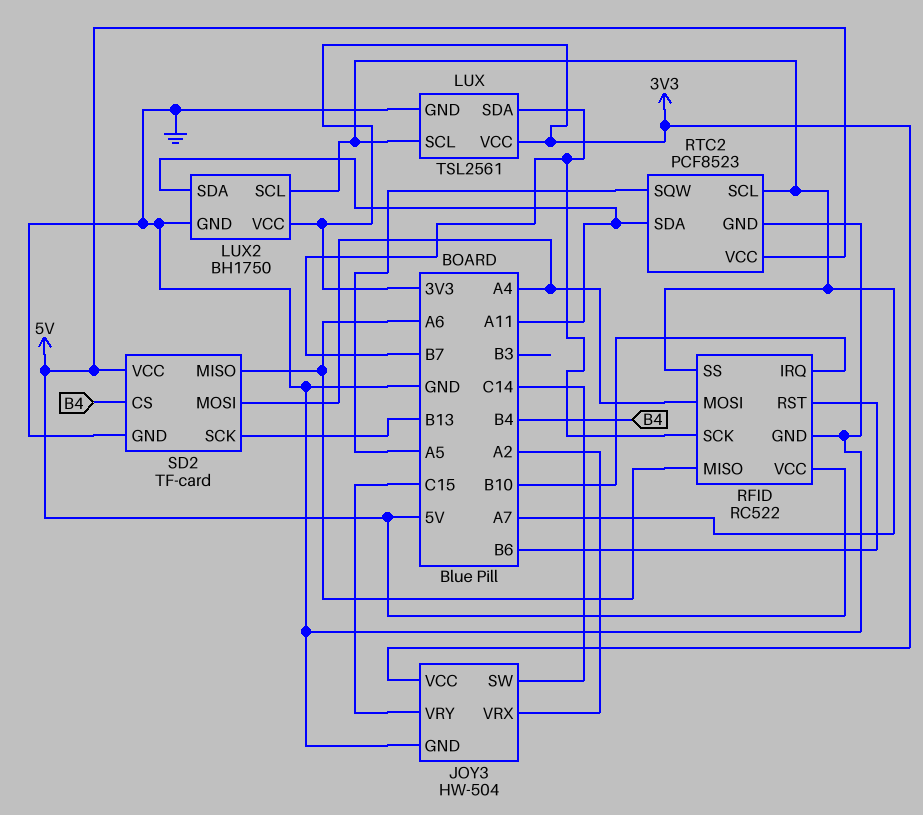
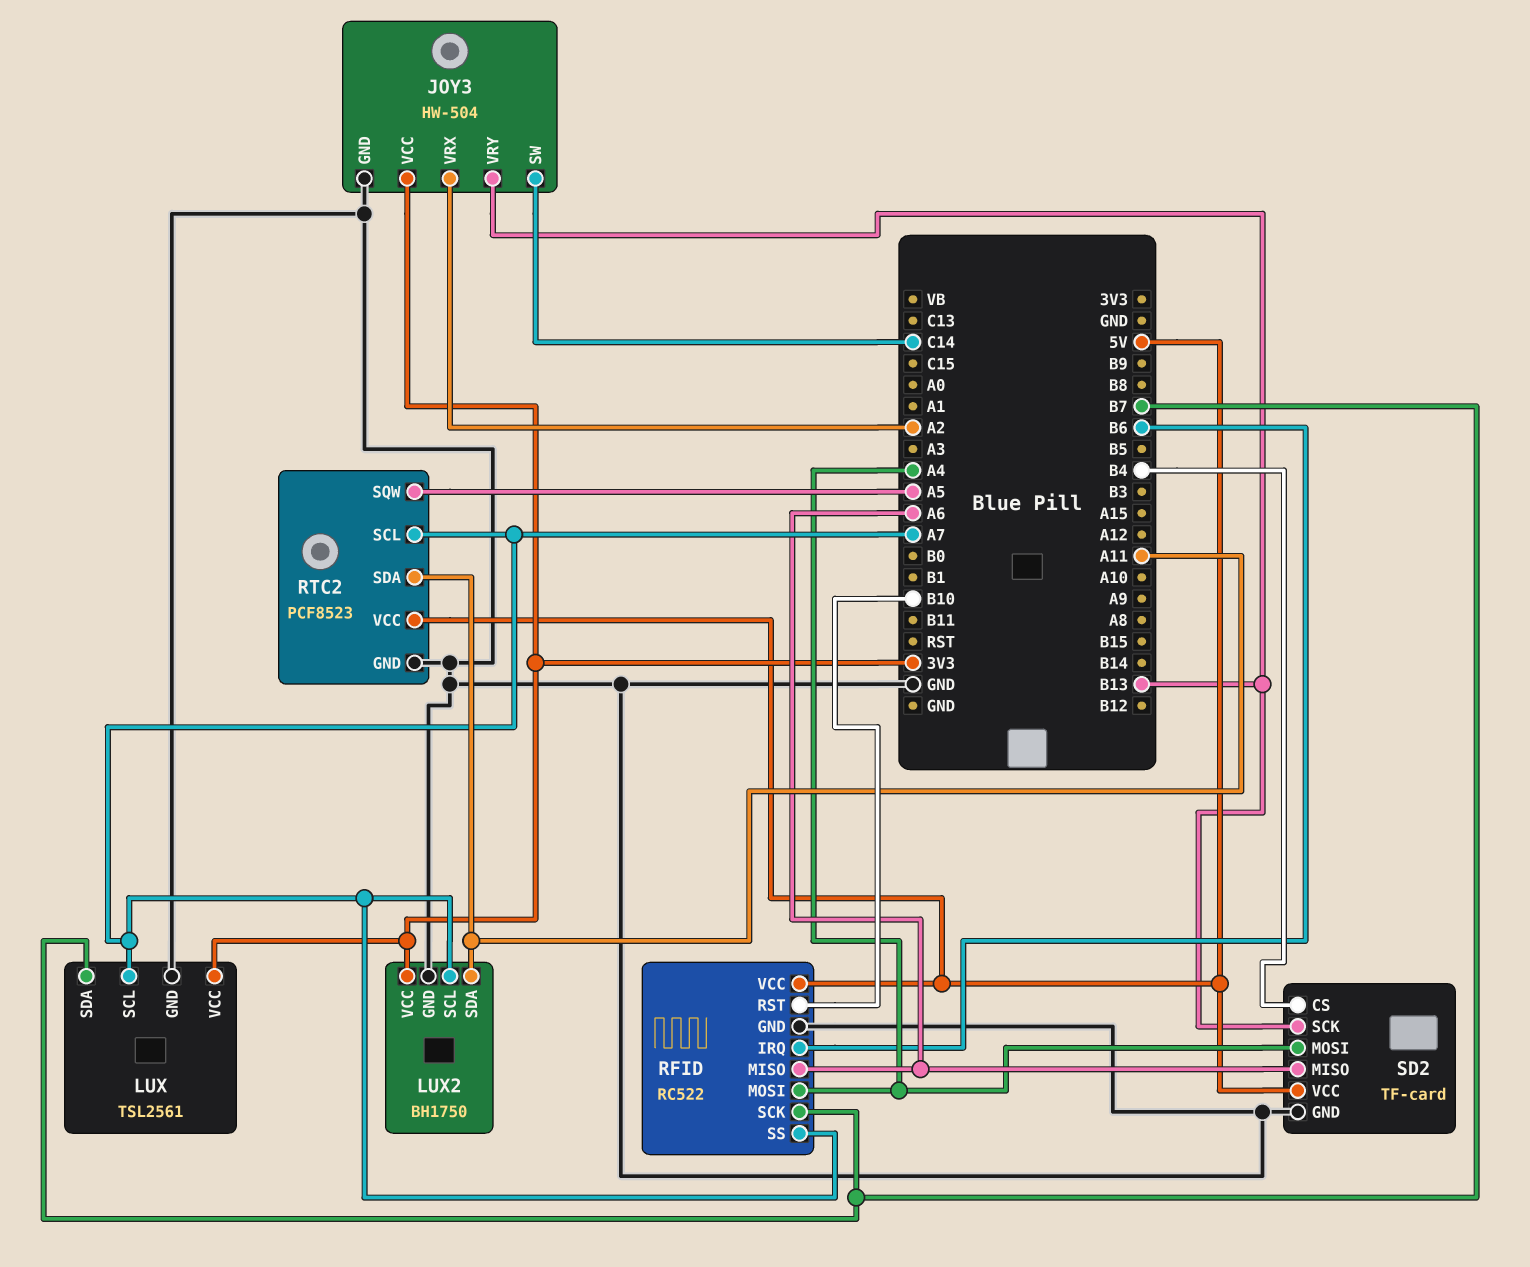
JOY3 pin VRY: C15 -> B13
RFID pin IRQ: B10 -> B6
RFID pin RST: B6 -> B10

